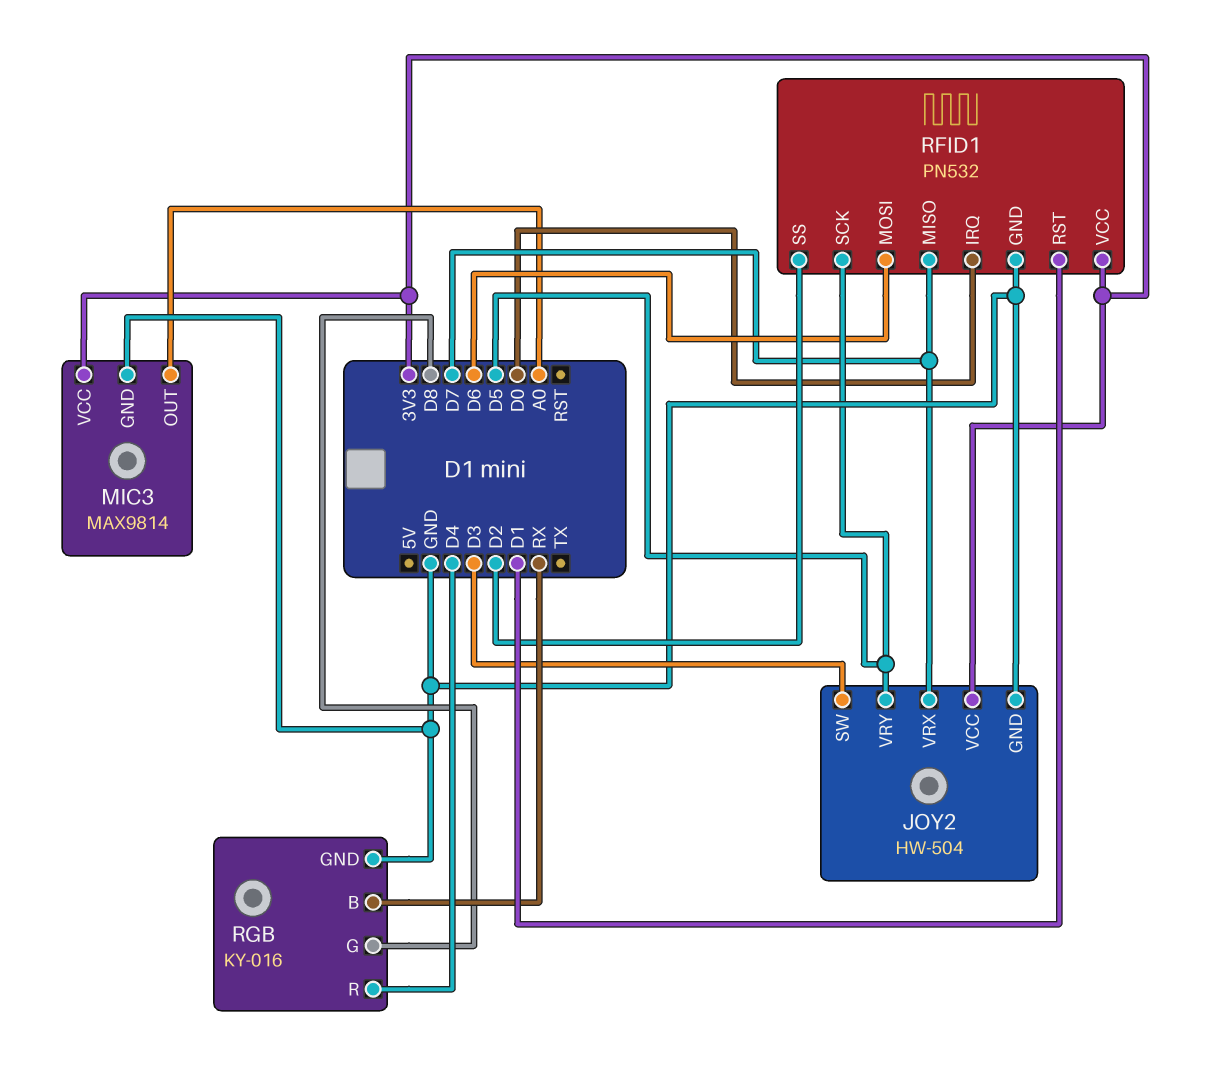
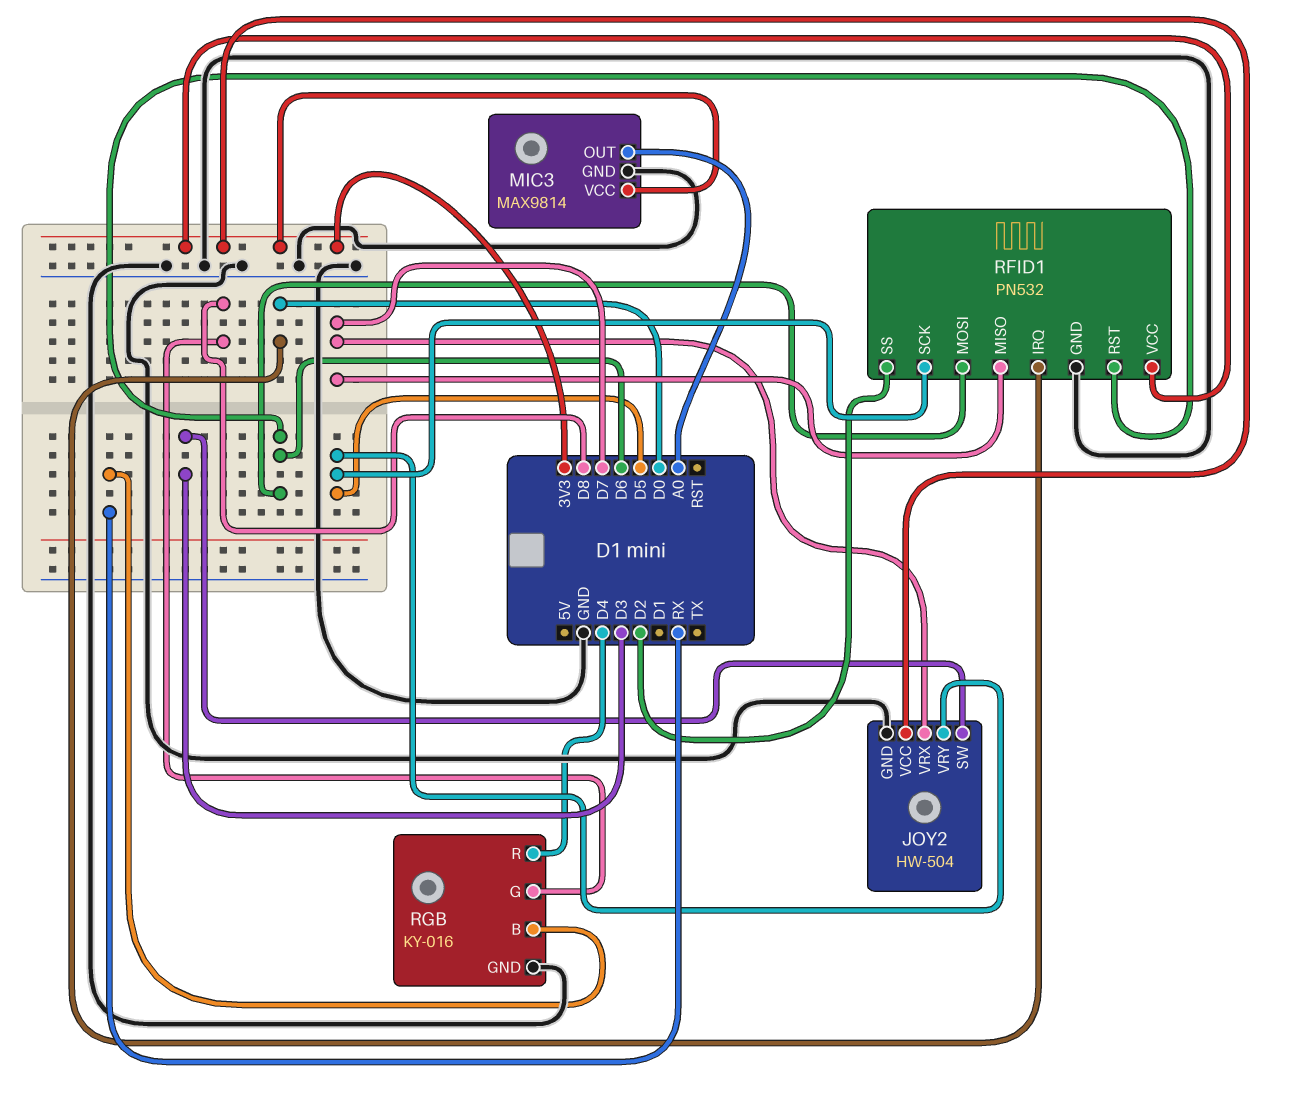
RFID1 pin RST: D1 -> D6

